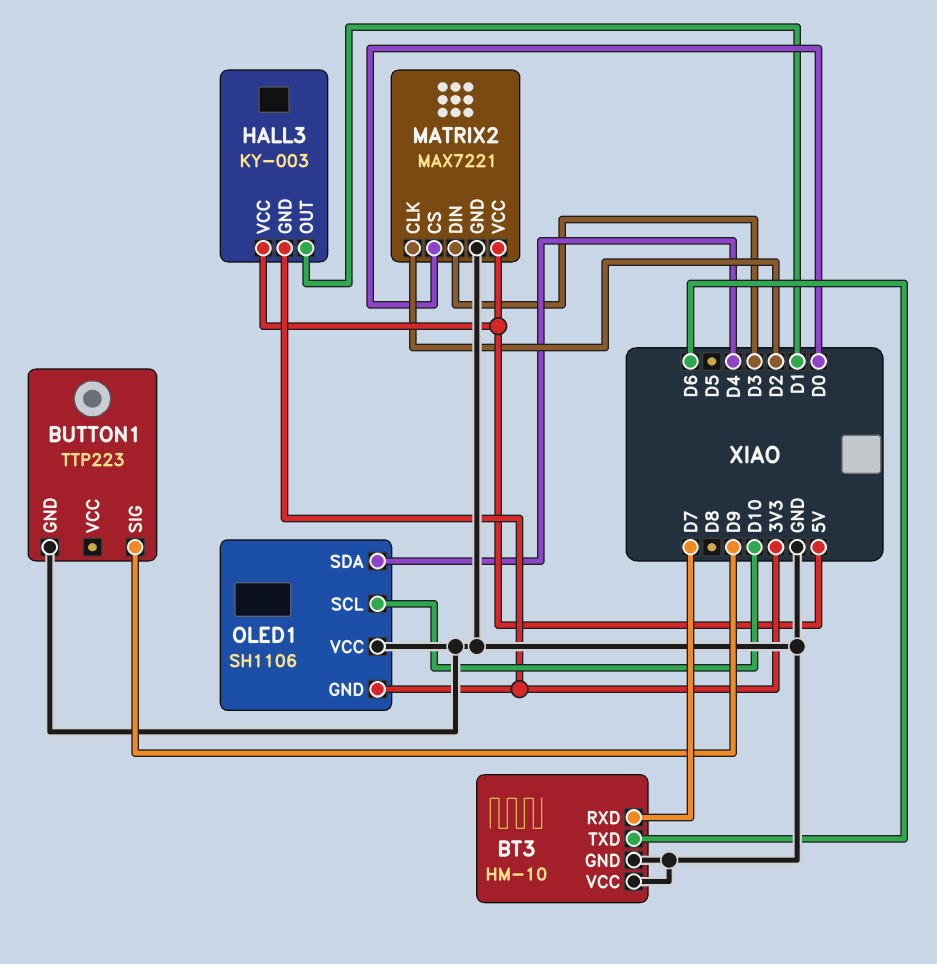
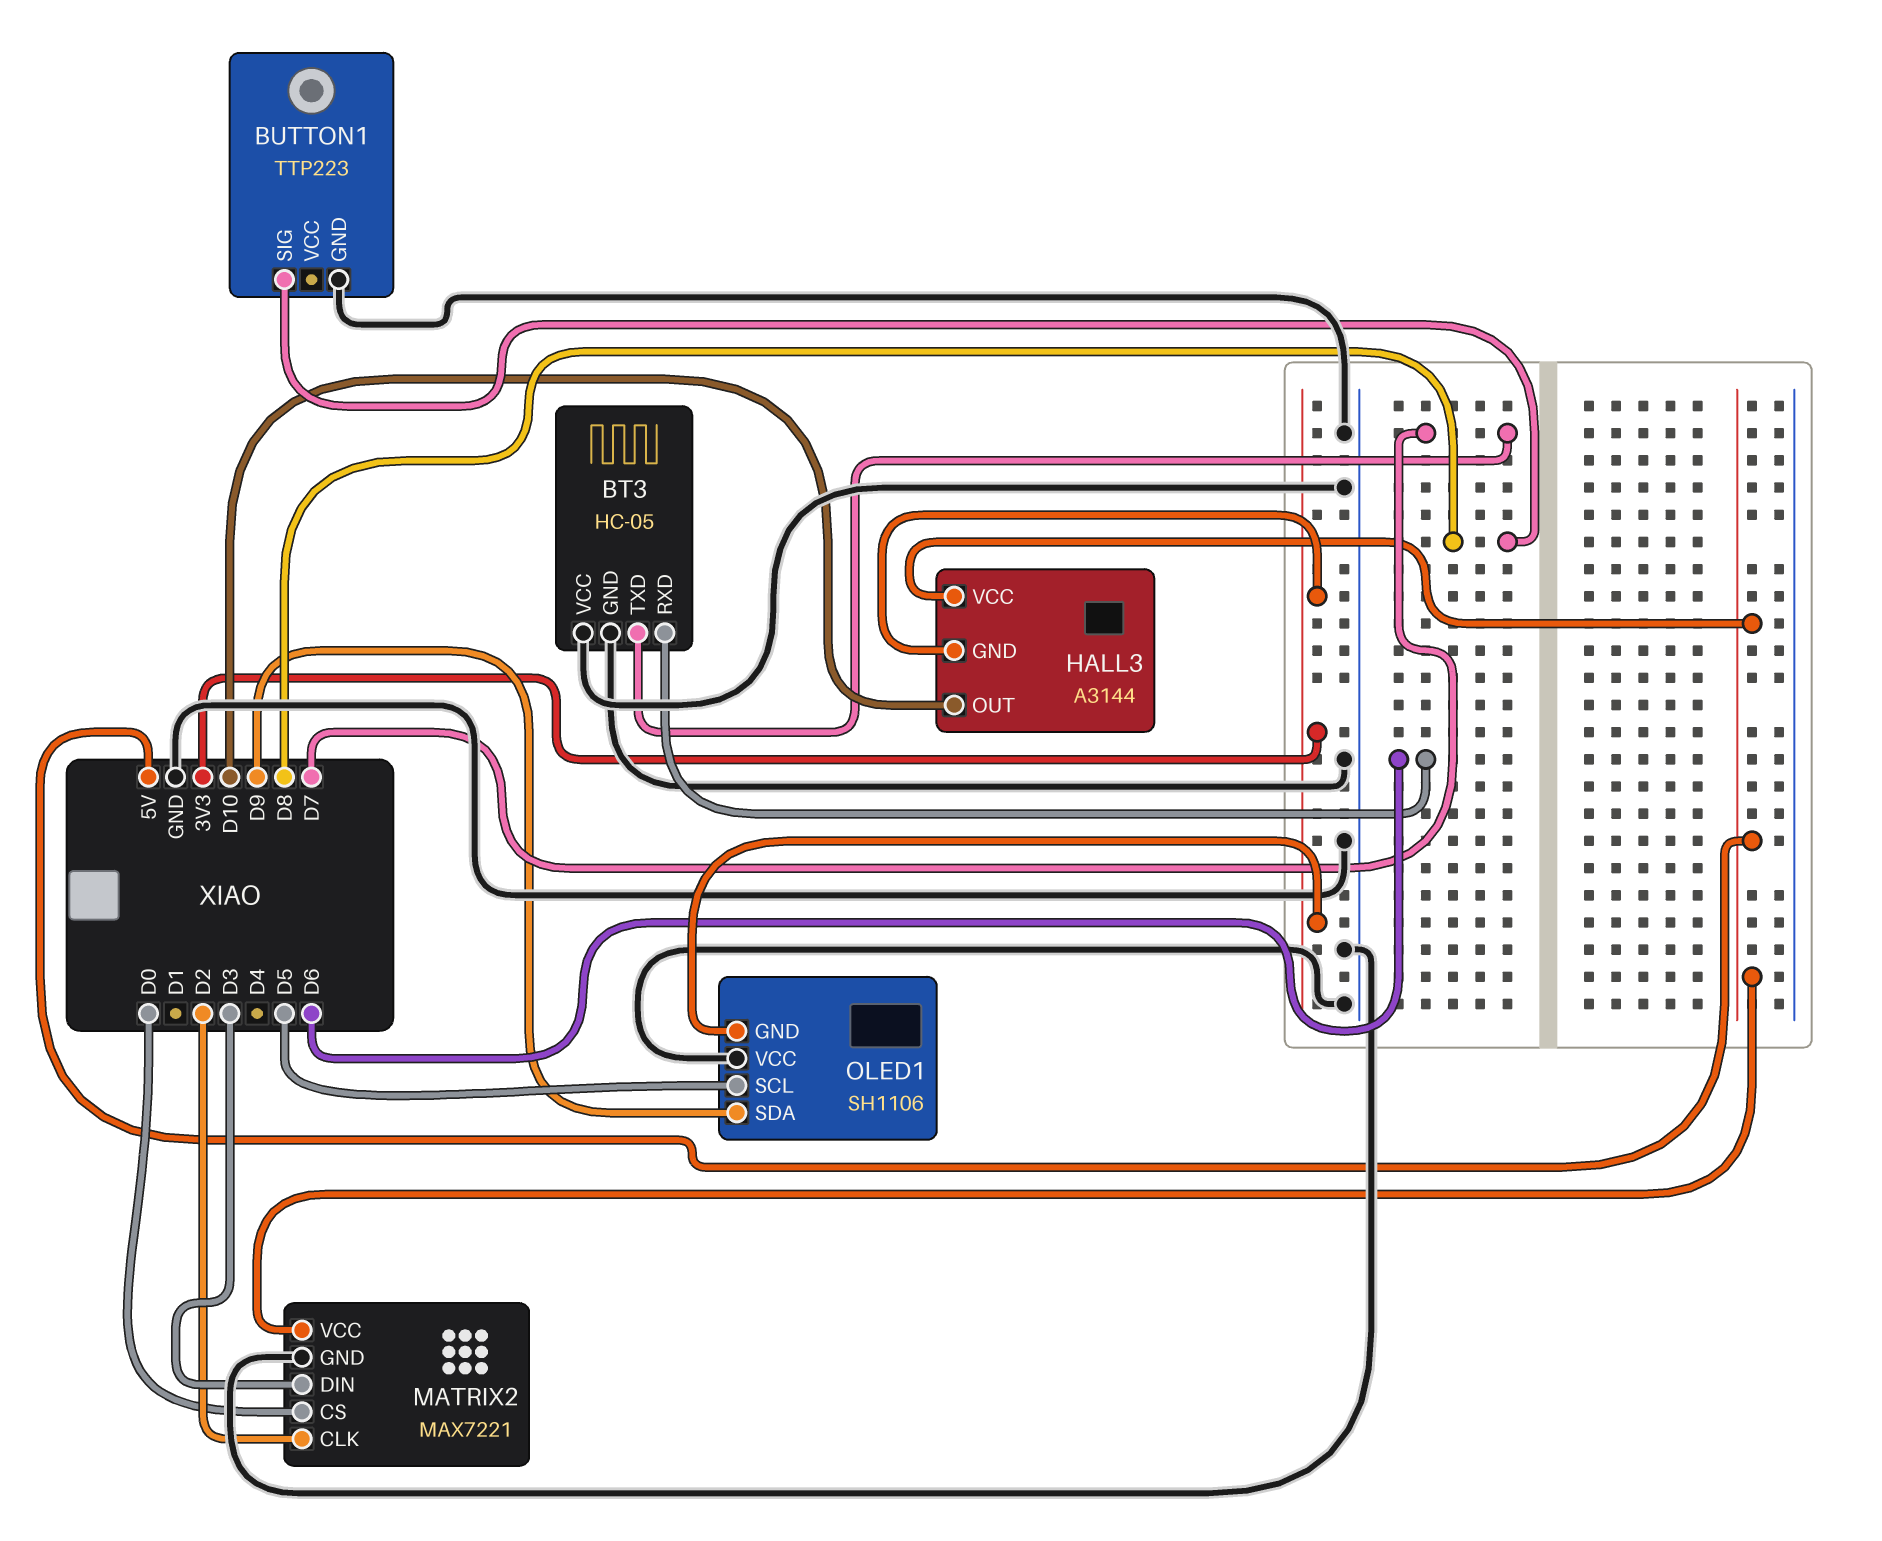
BT3: HM-10 -> HC-05
BT3 pin RXD: D7 -> D6
BT3 pin TXD: D6 -> D7
BUTTON1 pin SIG: D9 -> D8
HALL3: KY-003 -> A3144
HALL3 pin OUT: D1 -> D10
OLED1 pin SCL: D10 -> D5
OLED1 pin SDA: D4 -> D9

